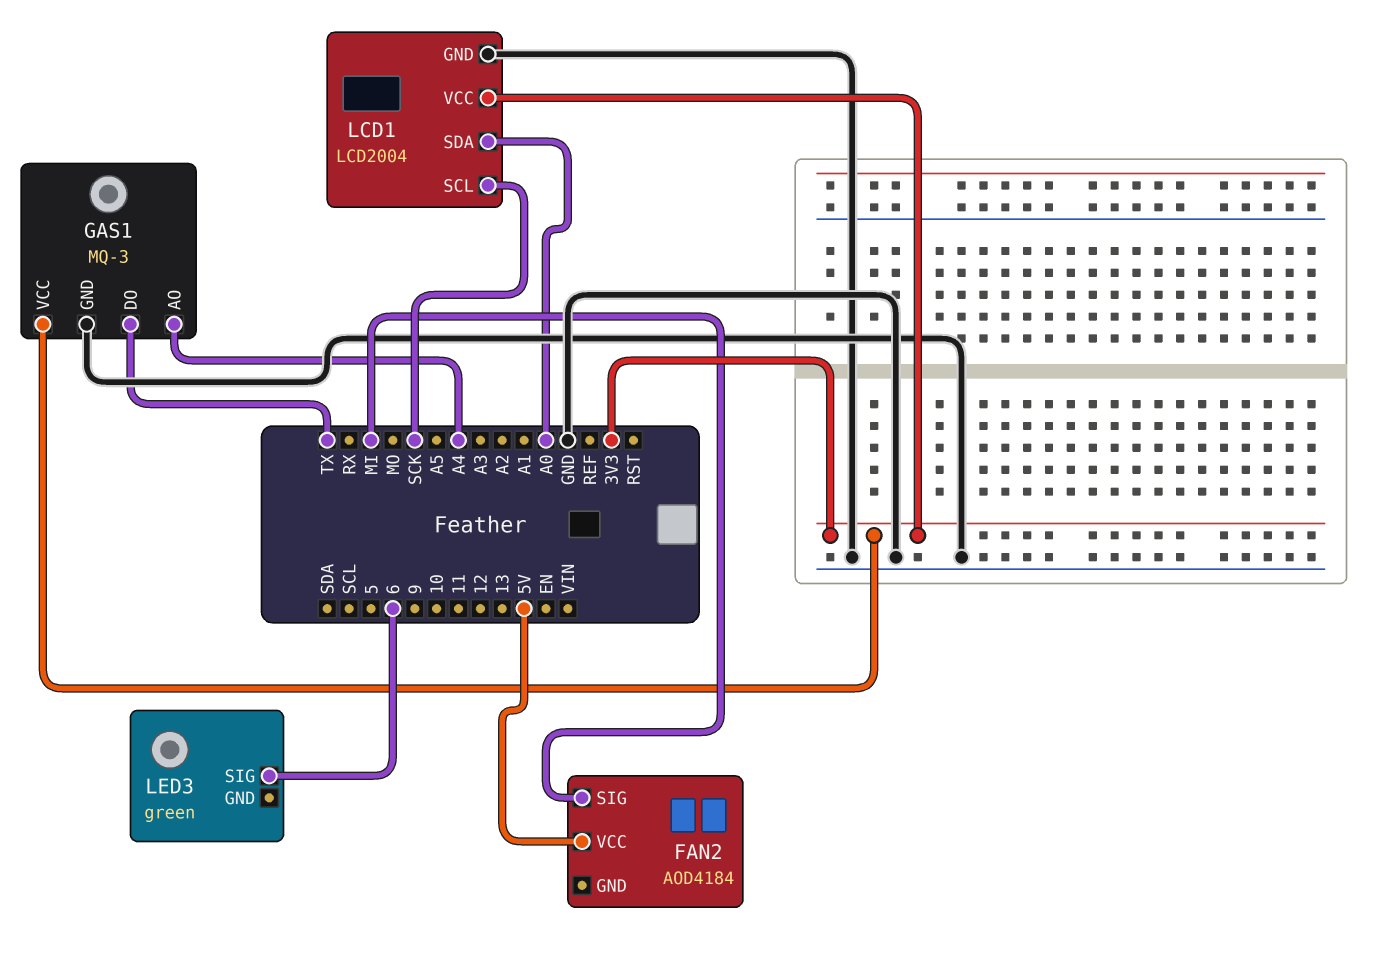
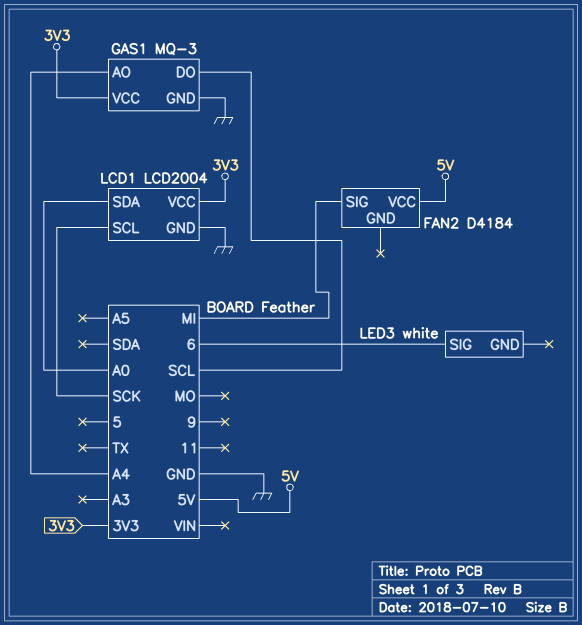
FAN2: AOD4184 -> D4184
GAS1 pin DO: TX -> SCL
LED3: green -> white

